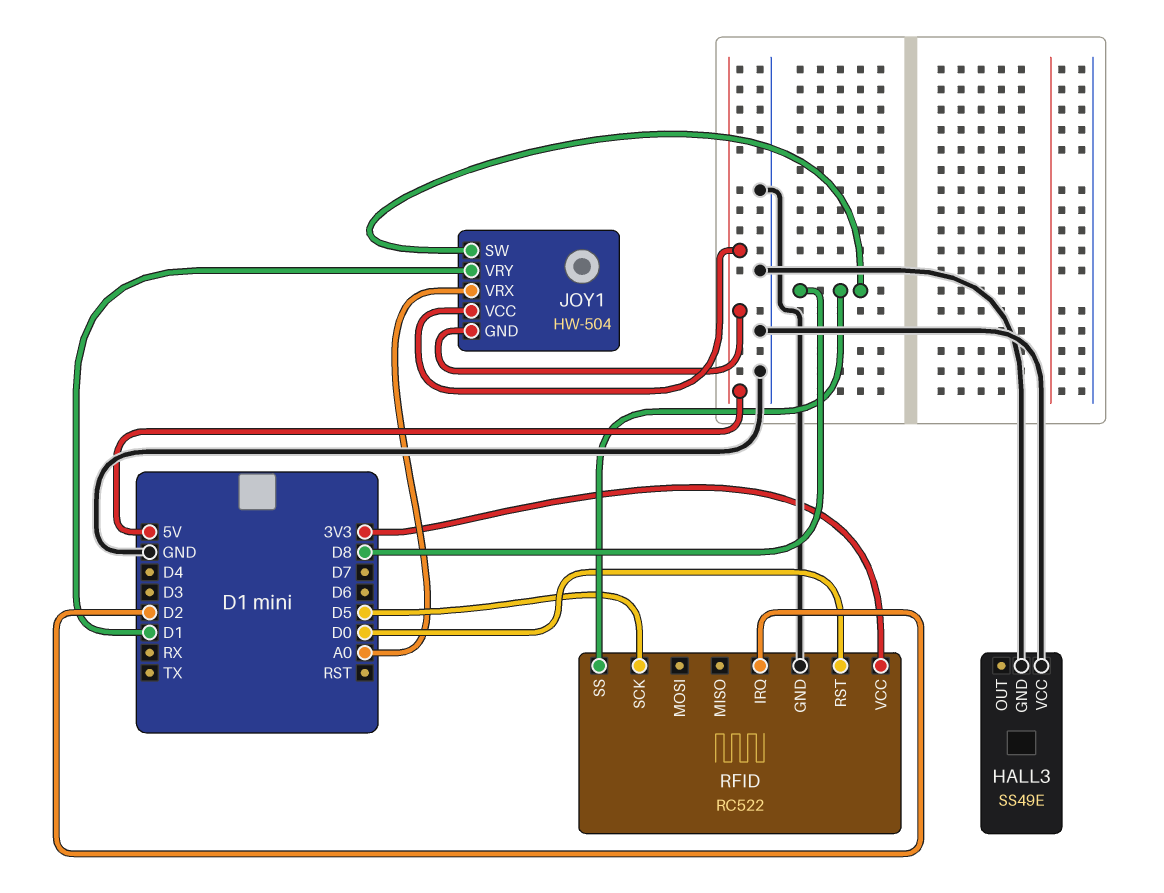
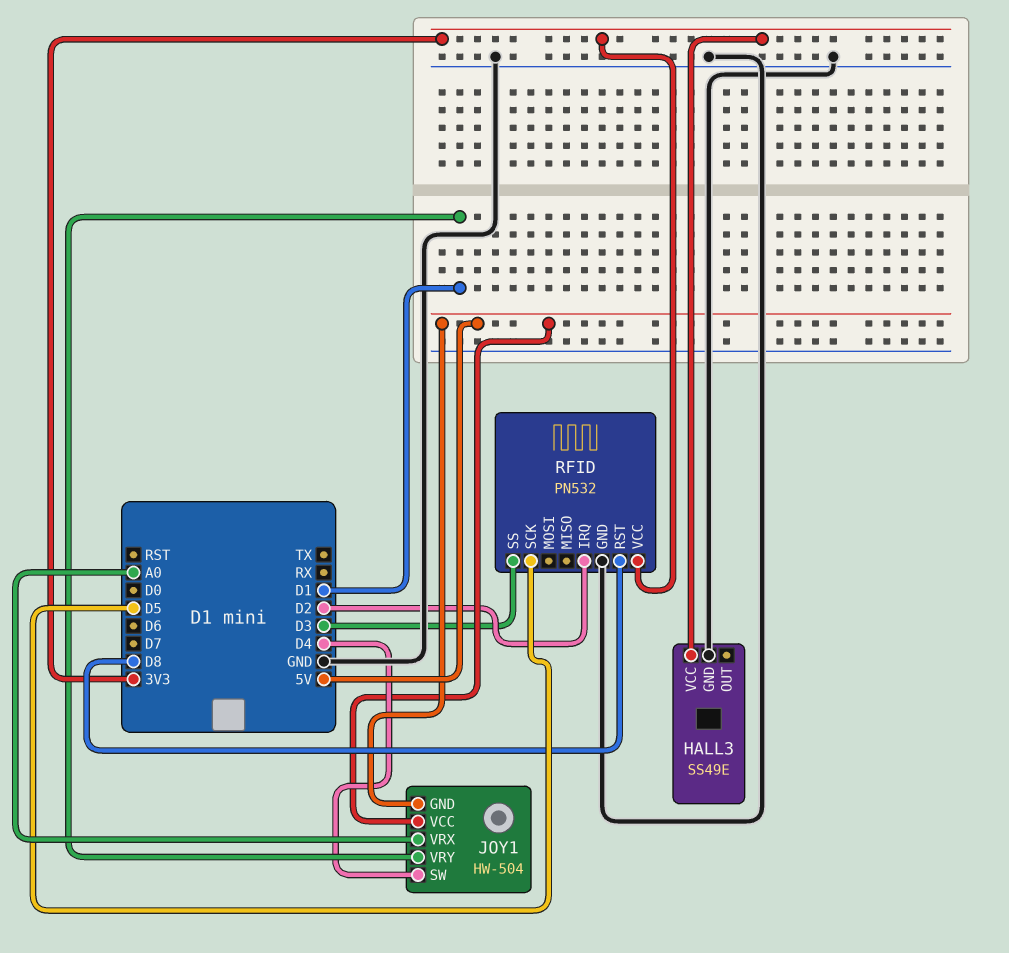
HALL3 pin VCC: GND -> 3V3
JOY1 pin SW: D8 -> D4
RFID: RC522 -> PN532
RFID pin RST: D0 -> D8
RFID pin SS: D8 -> D3

